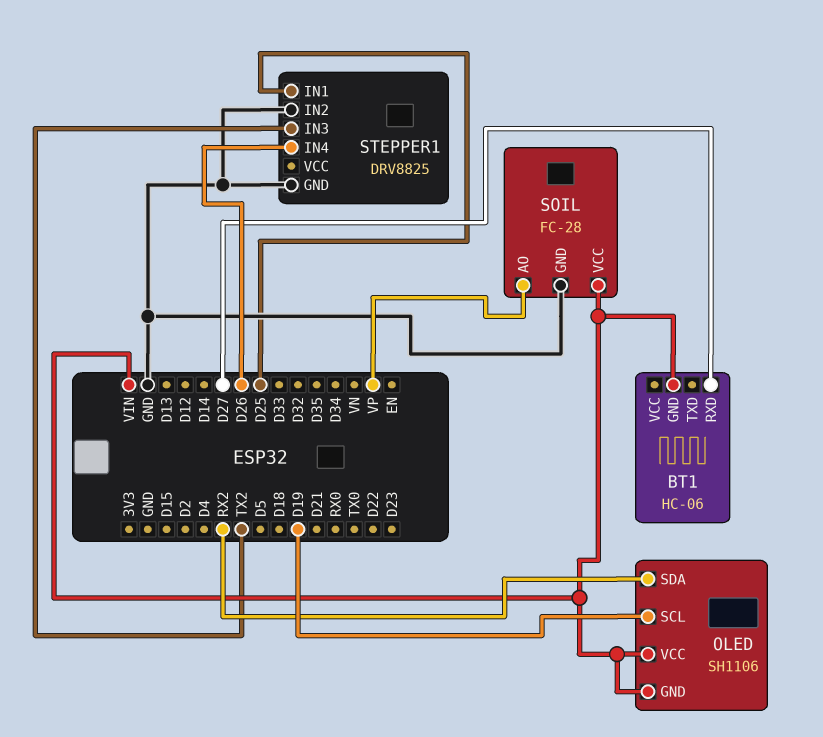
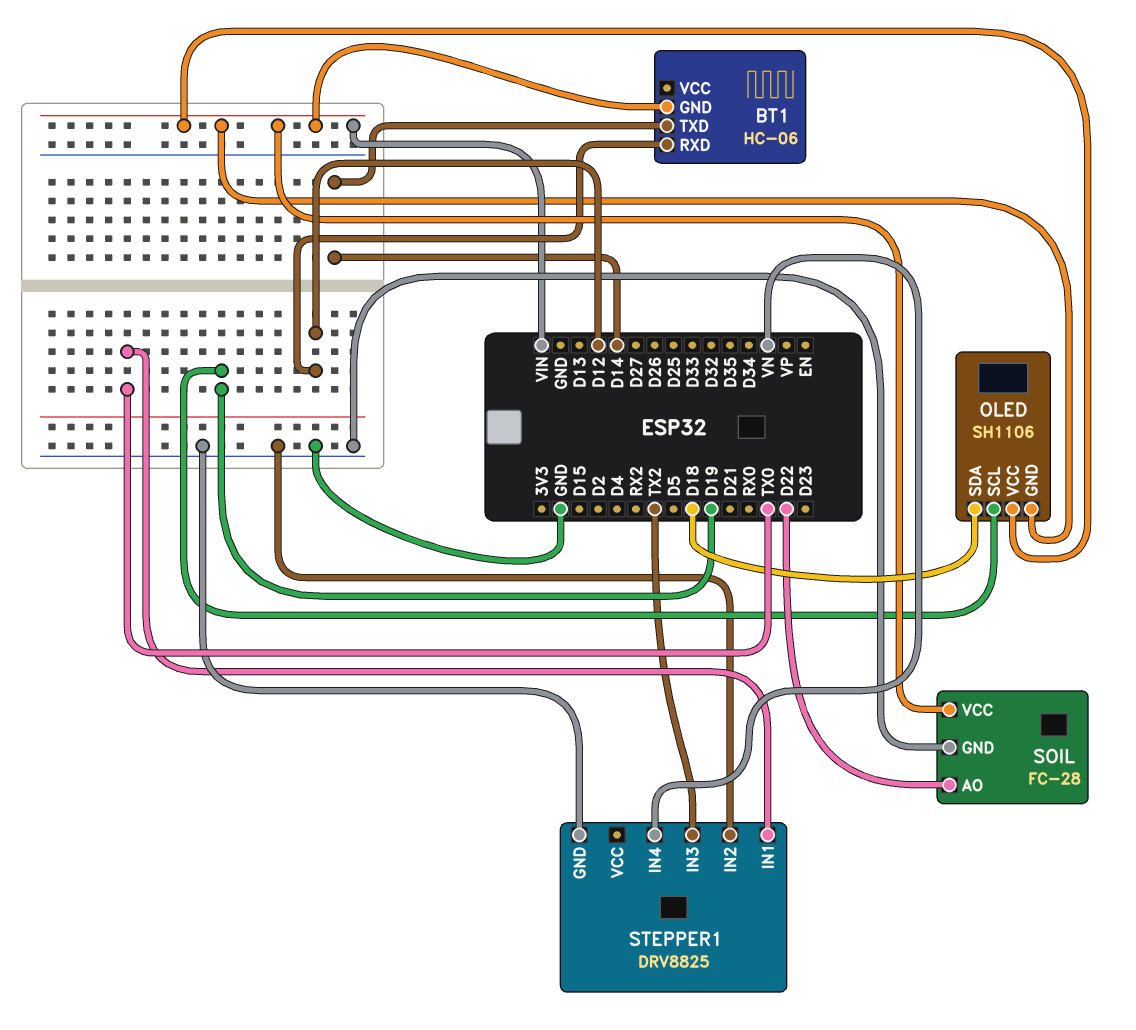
BT1 pin RXD: D27 -> D12
BT1 pin TXD: none -> D14
OLED pin SDA: RX2 -> D18
SOIL pin AO: VP -> D22
STEPPER1 pin IN1: D25 -> TX0
STEPPER1 pin IN4: D26 -> VN

